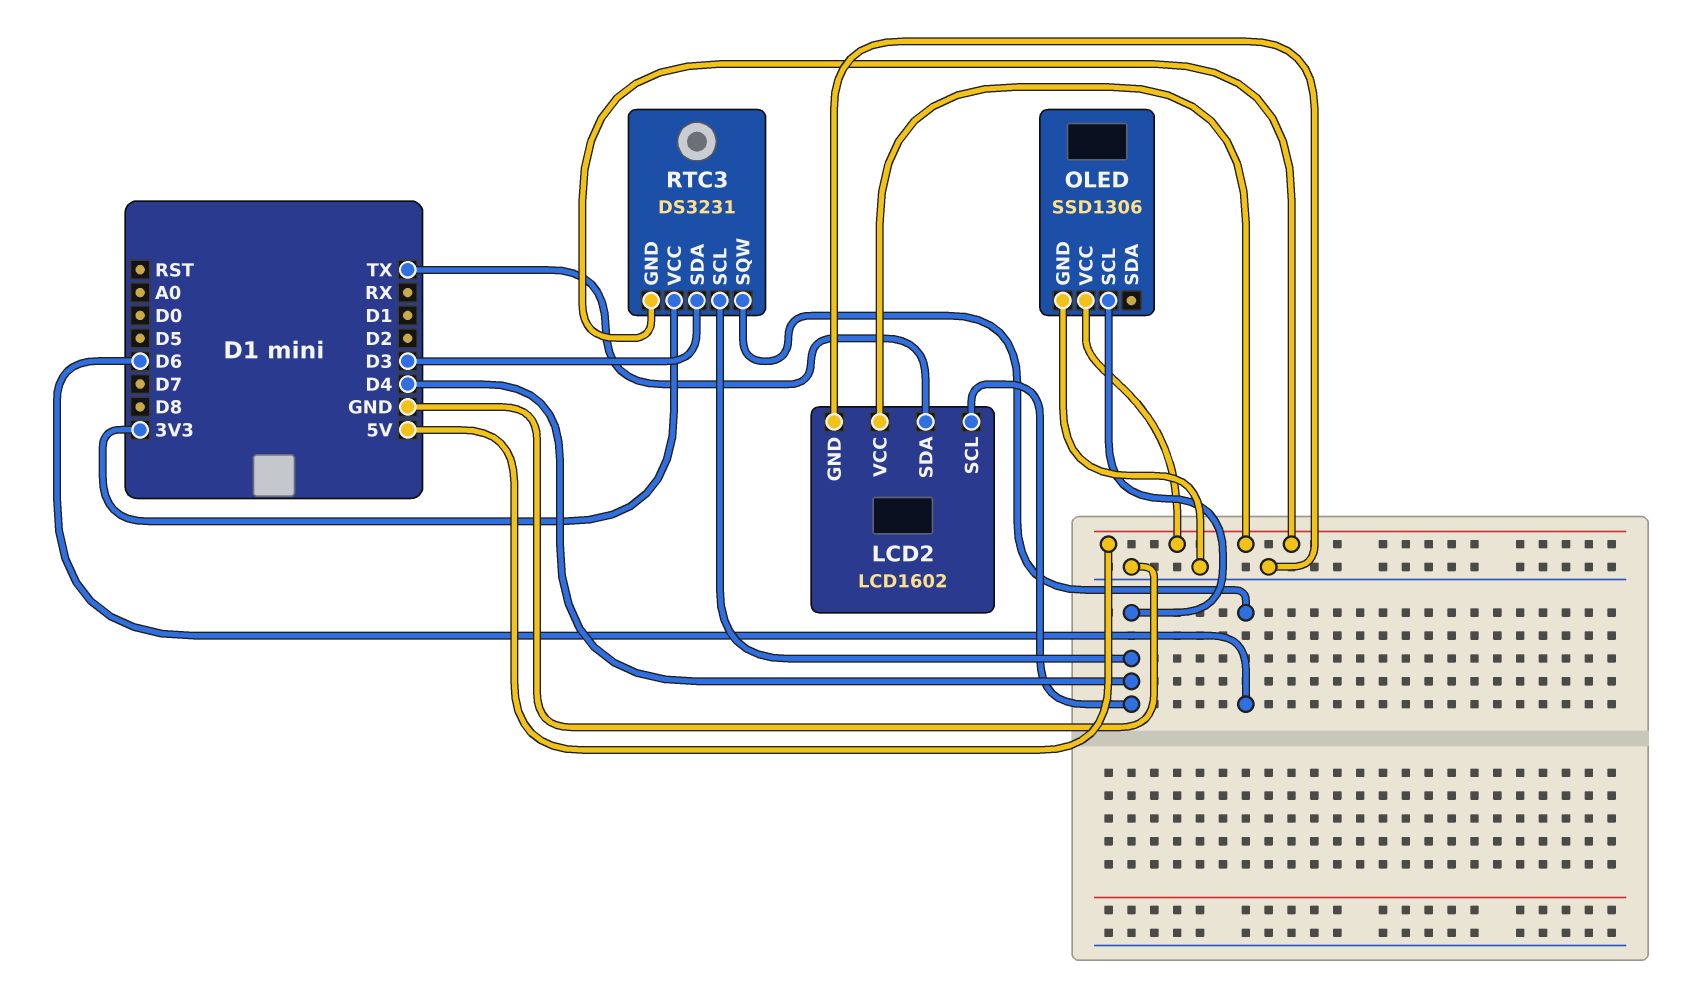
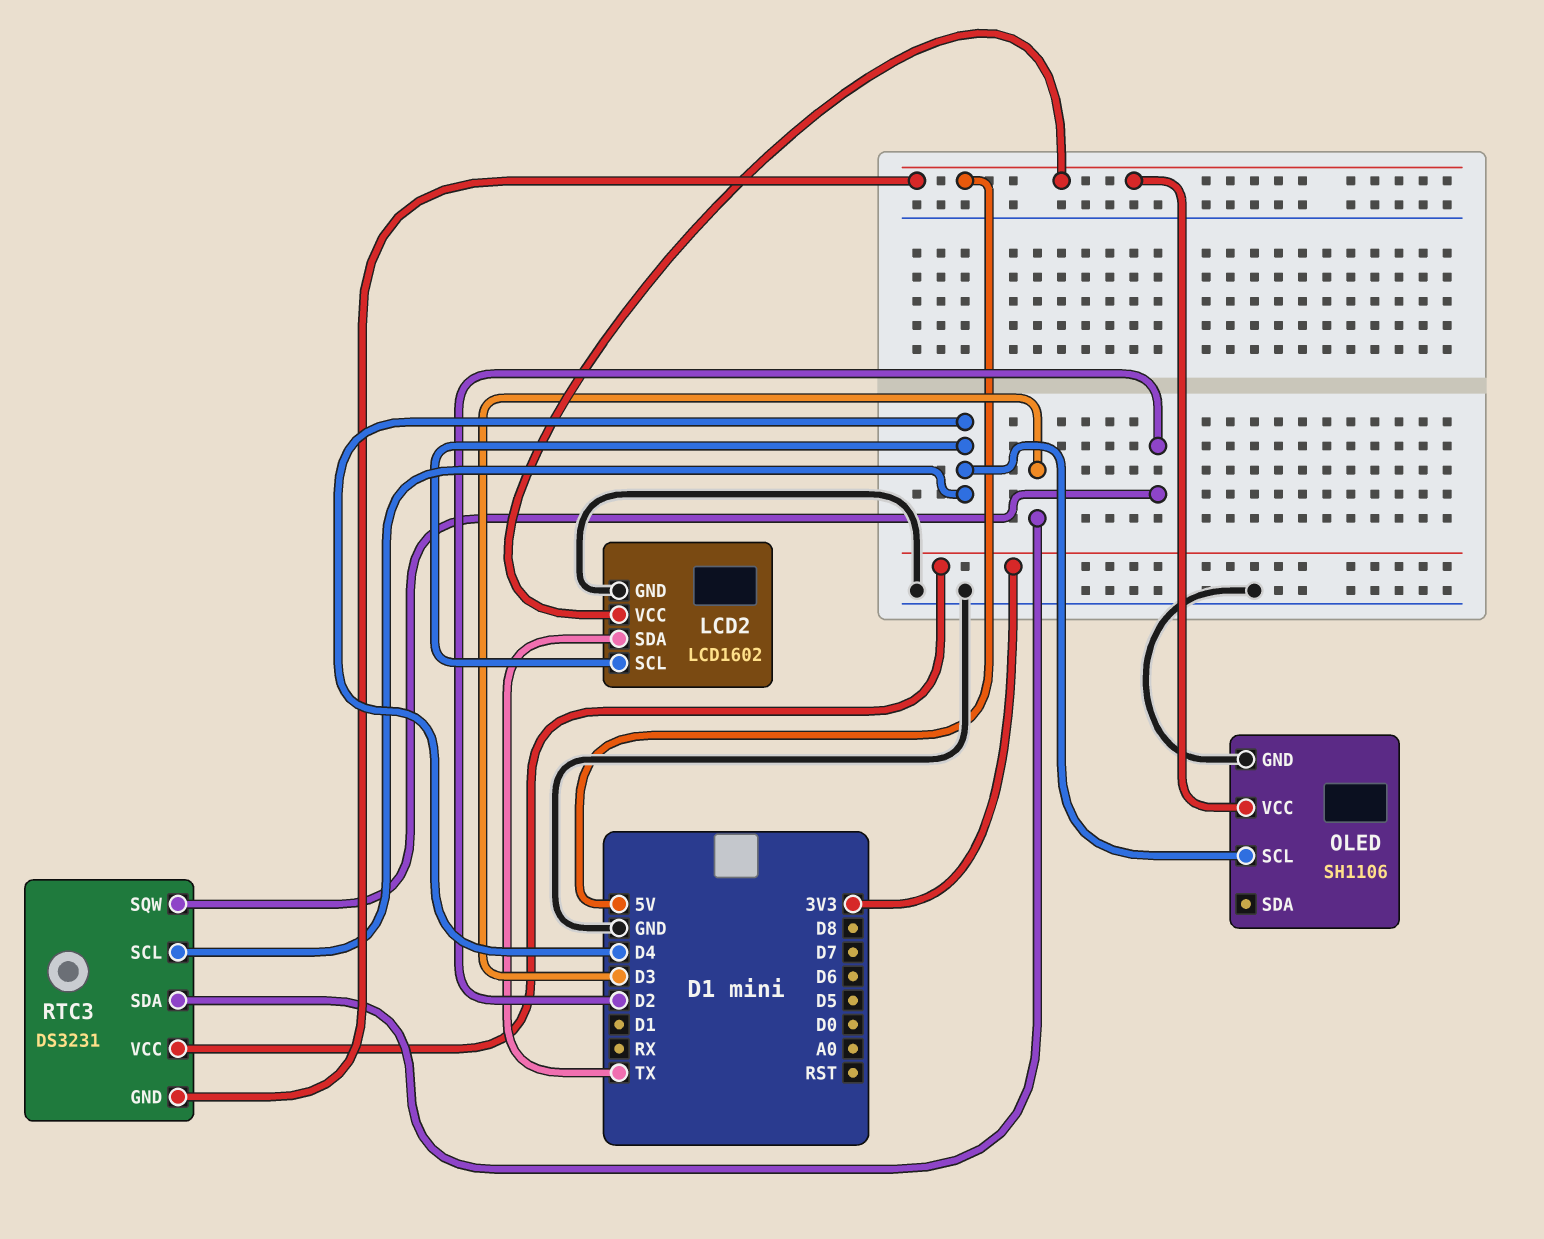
OLED: SSD1306 -> SH1106
RTC3 pin SQW: D6 -> D2

